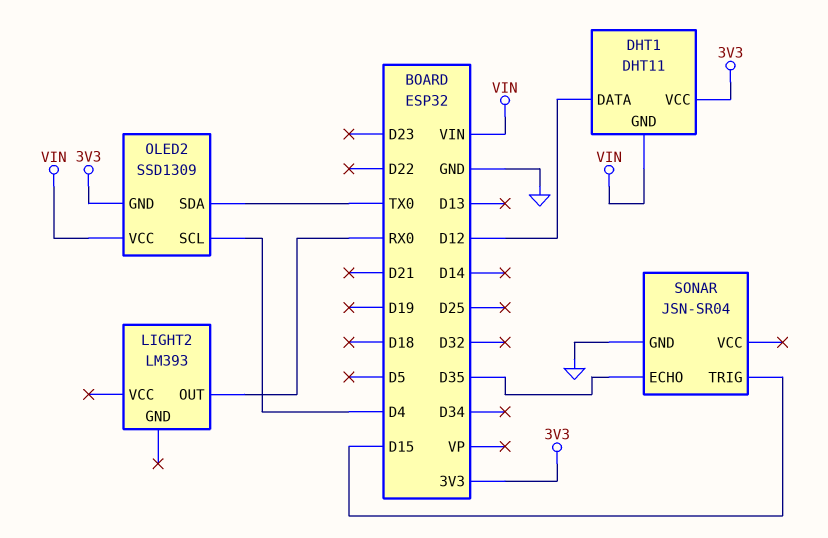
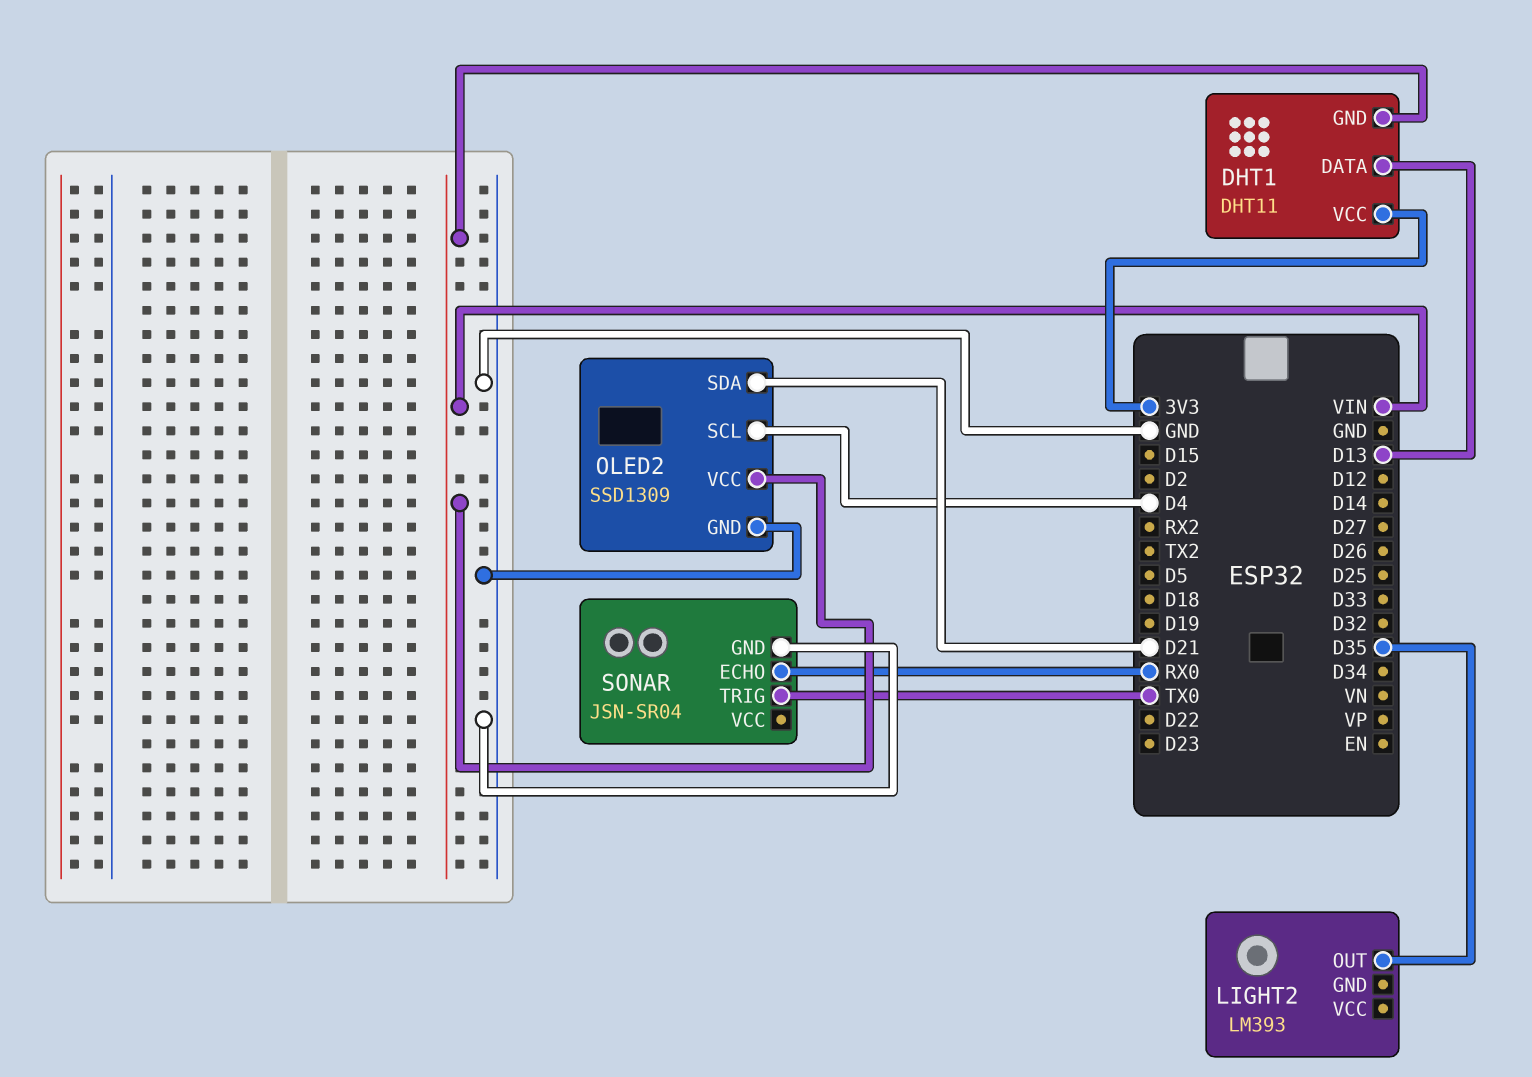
DHT1 pin DATA: D12 -> D13
LIGHT2 pin OUT: RX0 -> D35
OLED2 pin GND: 3V3 -> GND
OLED2 pin SDA: TX0 -> D21
SONAR pin ECHO: D35 -> RX0
SONAR pin TRIG: D15 -> TX0

